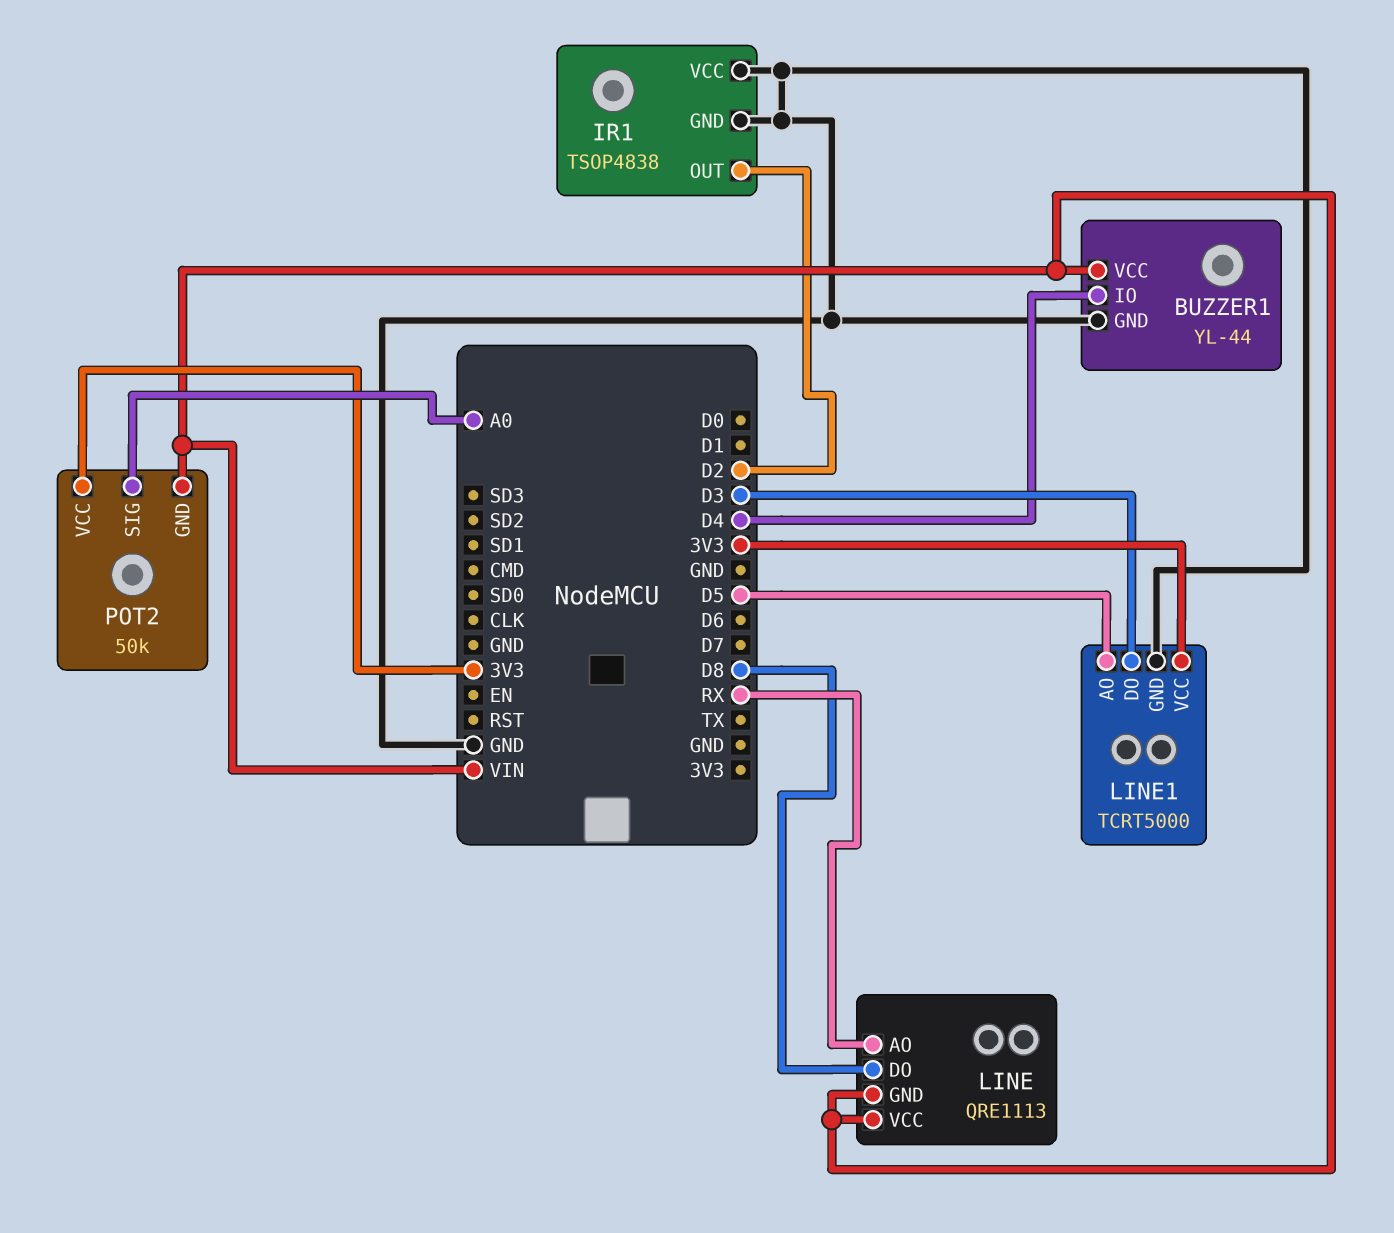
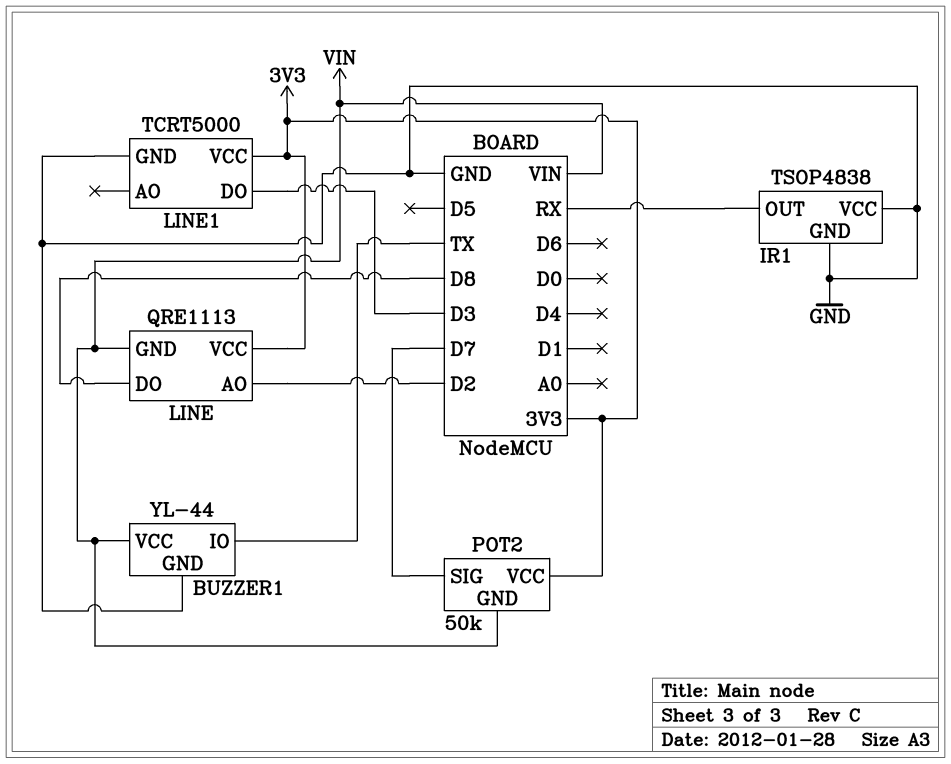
BUZZER1 pin IO: D4 -> TX
IR1 pin OUT: D2 -> RX
LINE pin AO: RX -> D2
LINE pin VCC: VIN -> 3V3
LINE1 pin AO: D5 -> none
POT2 pin SIG: A0 -> D7

